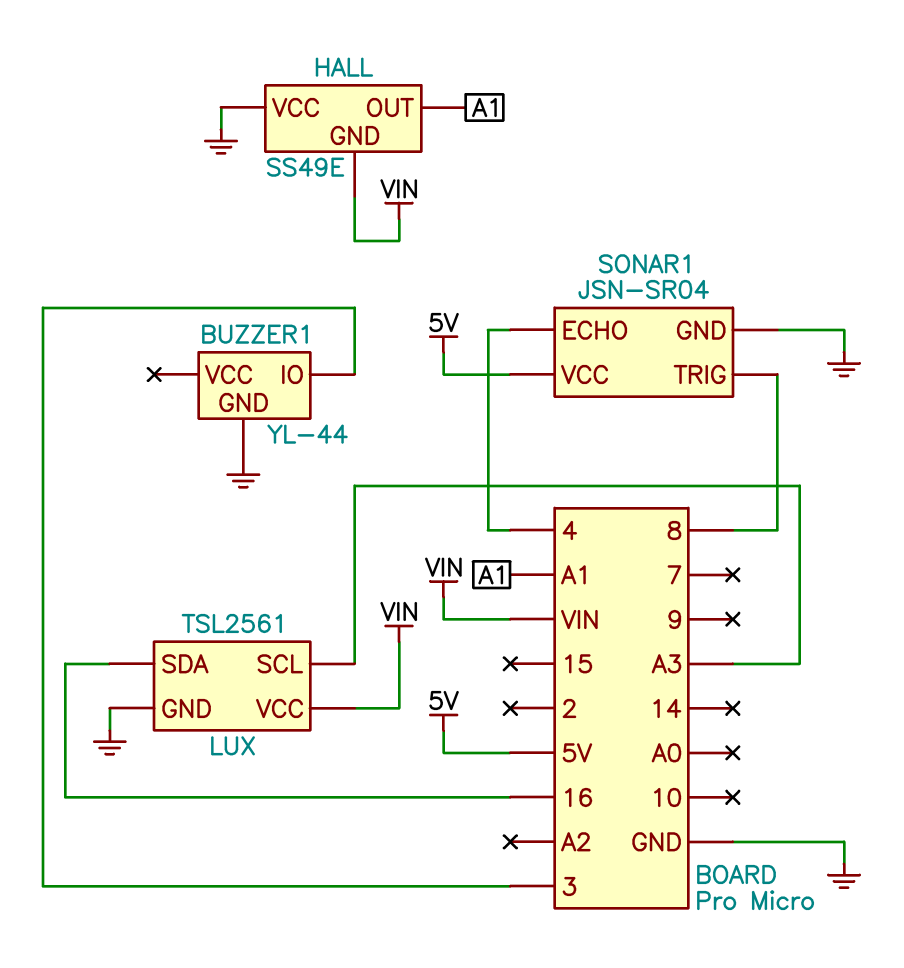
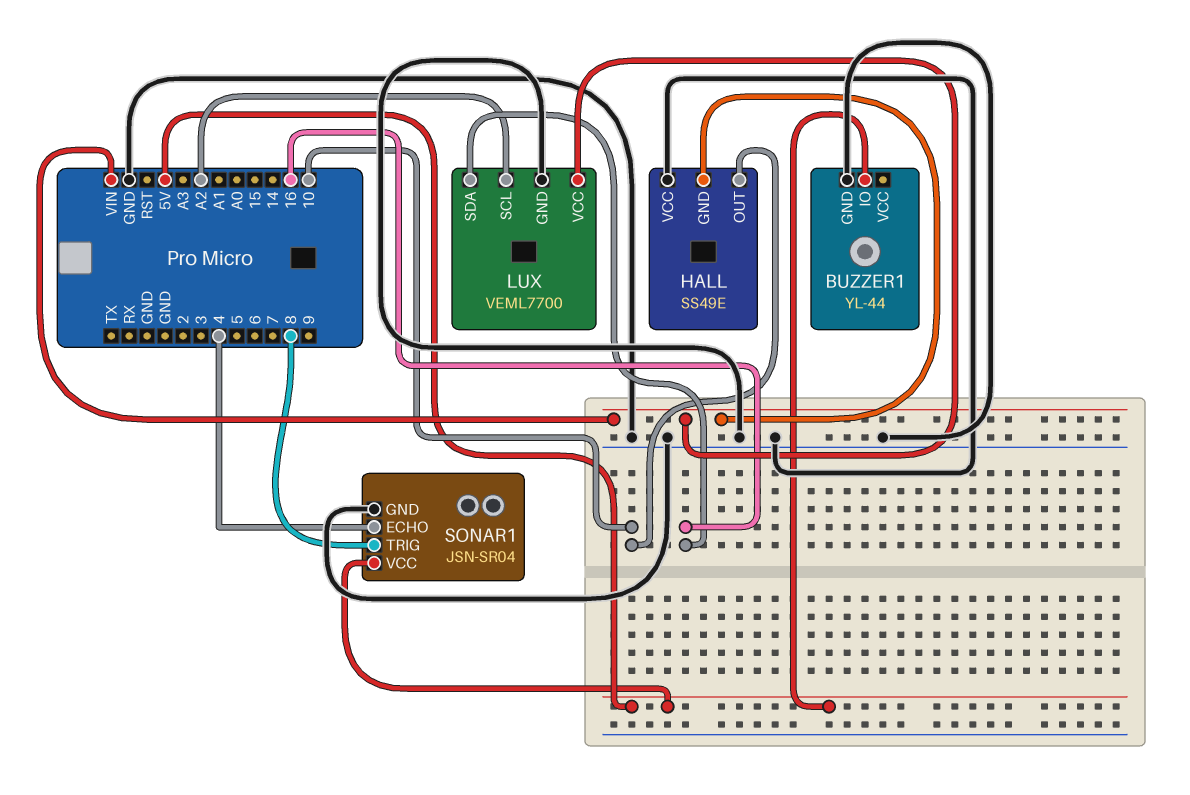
BUZZER1 pin IO: 3 -> 5V
HALL pin OUT: A1 -> 10
LUX: TSL2561 -> VEML7700
LUX pin SCL: A3 -> A2

